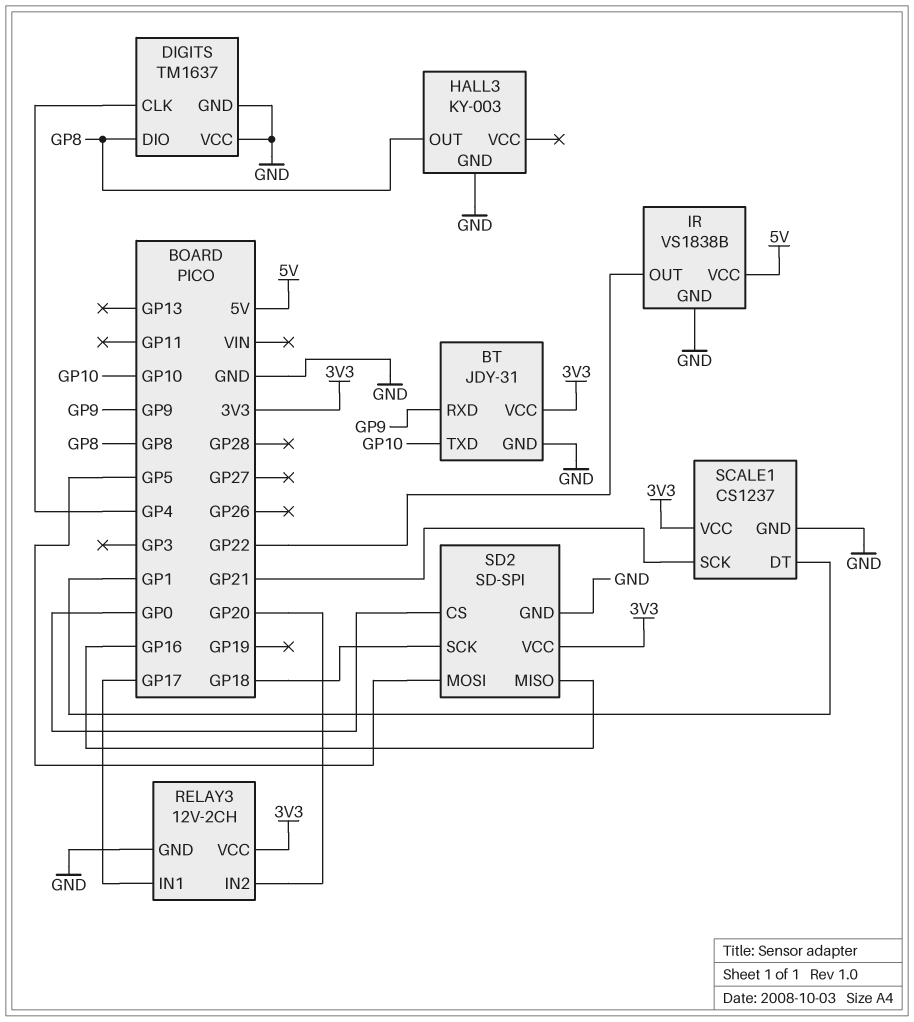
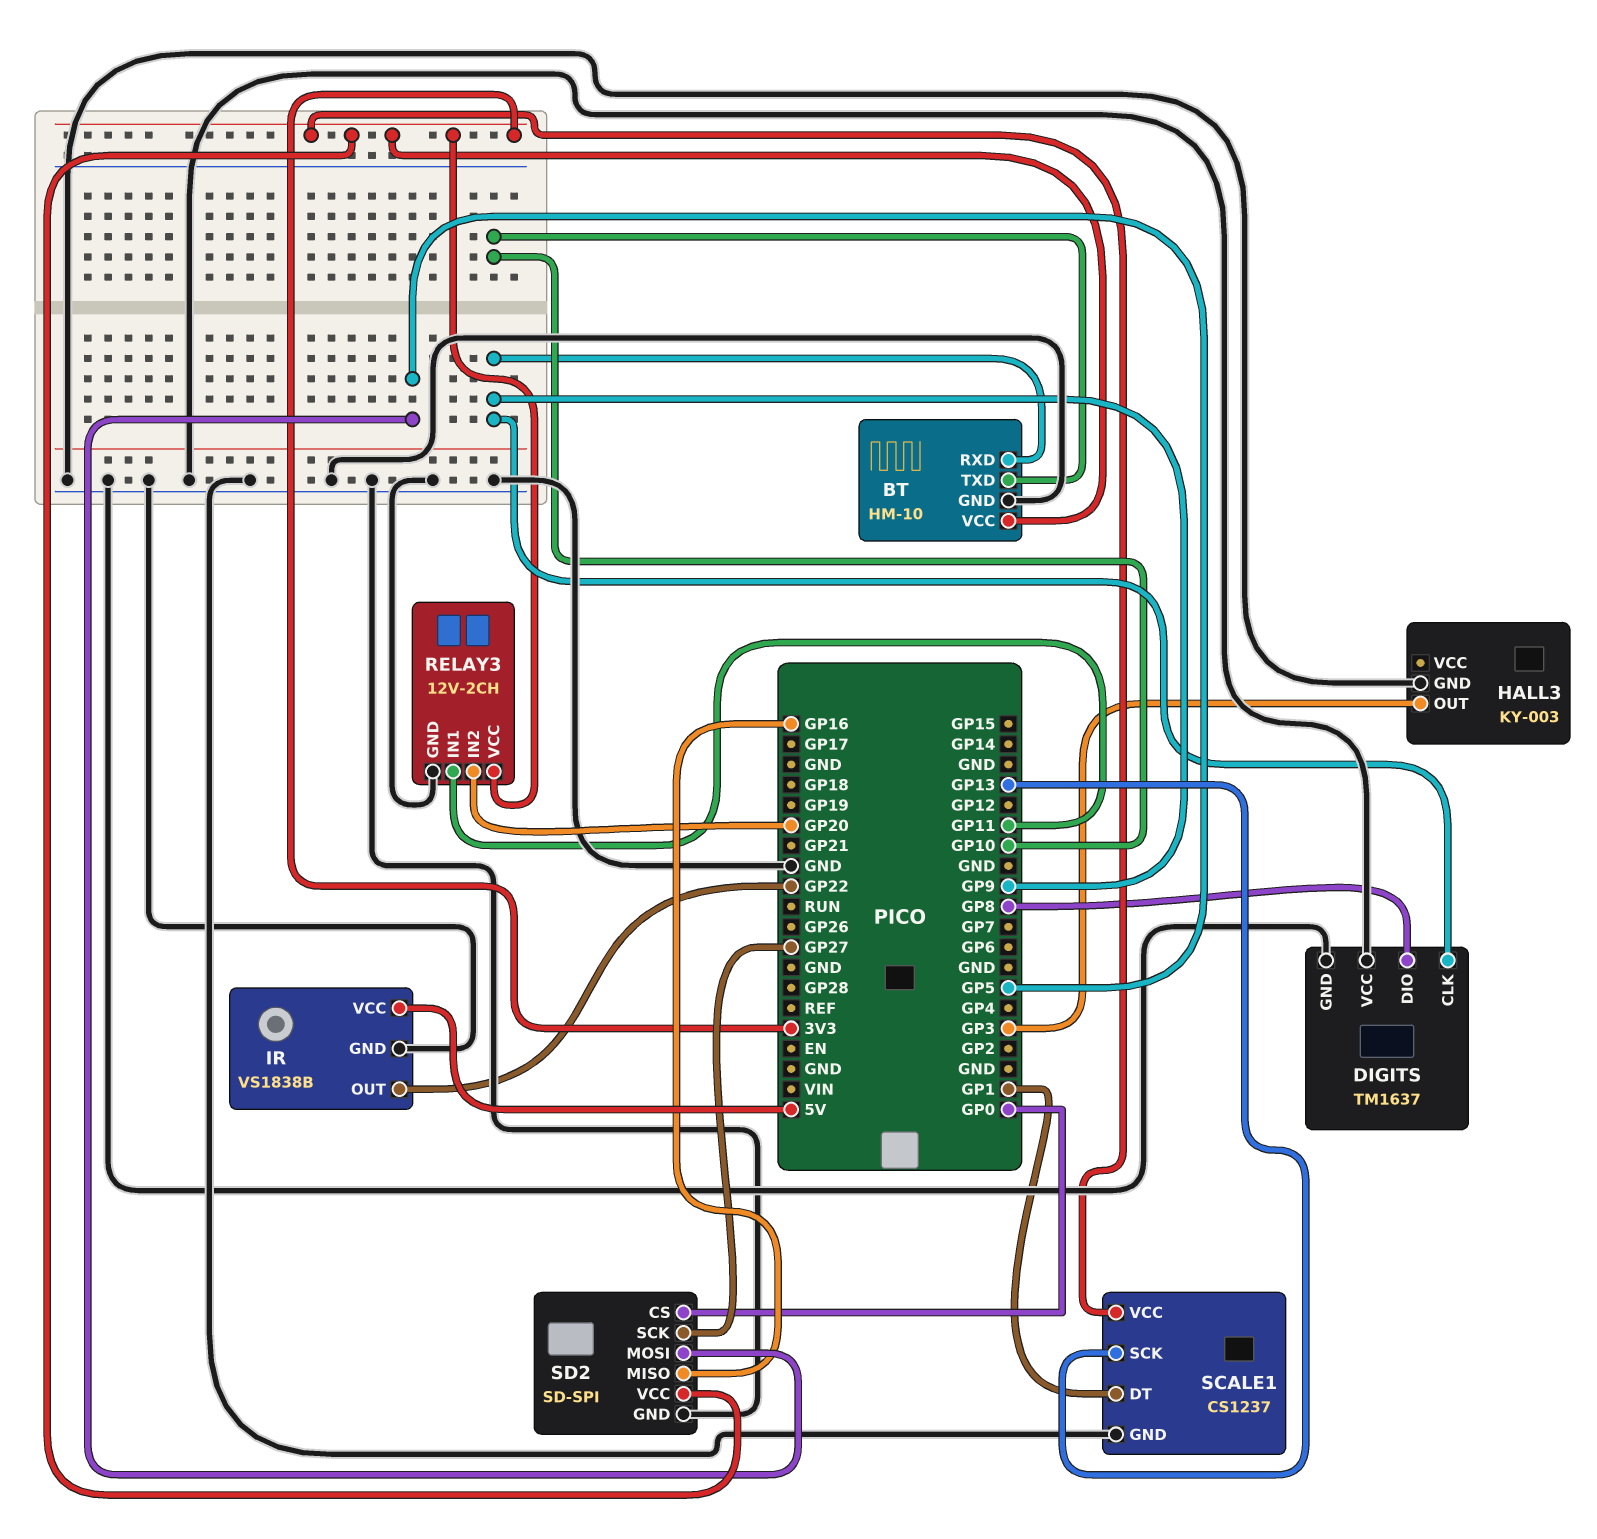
BT: JDY-31 -> HM-10
DIGITS pin CLK: GP4 -> GP9
HALL3 pin OUT: GP8 -> GP3
RELAY3 pin IN1: GP17 -> GP11
SCALE1 pin SCK: GP21 -> GP13
SD2 pin SCK: GP18 -> GP27

